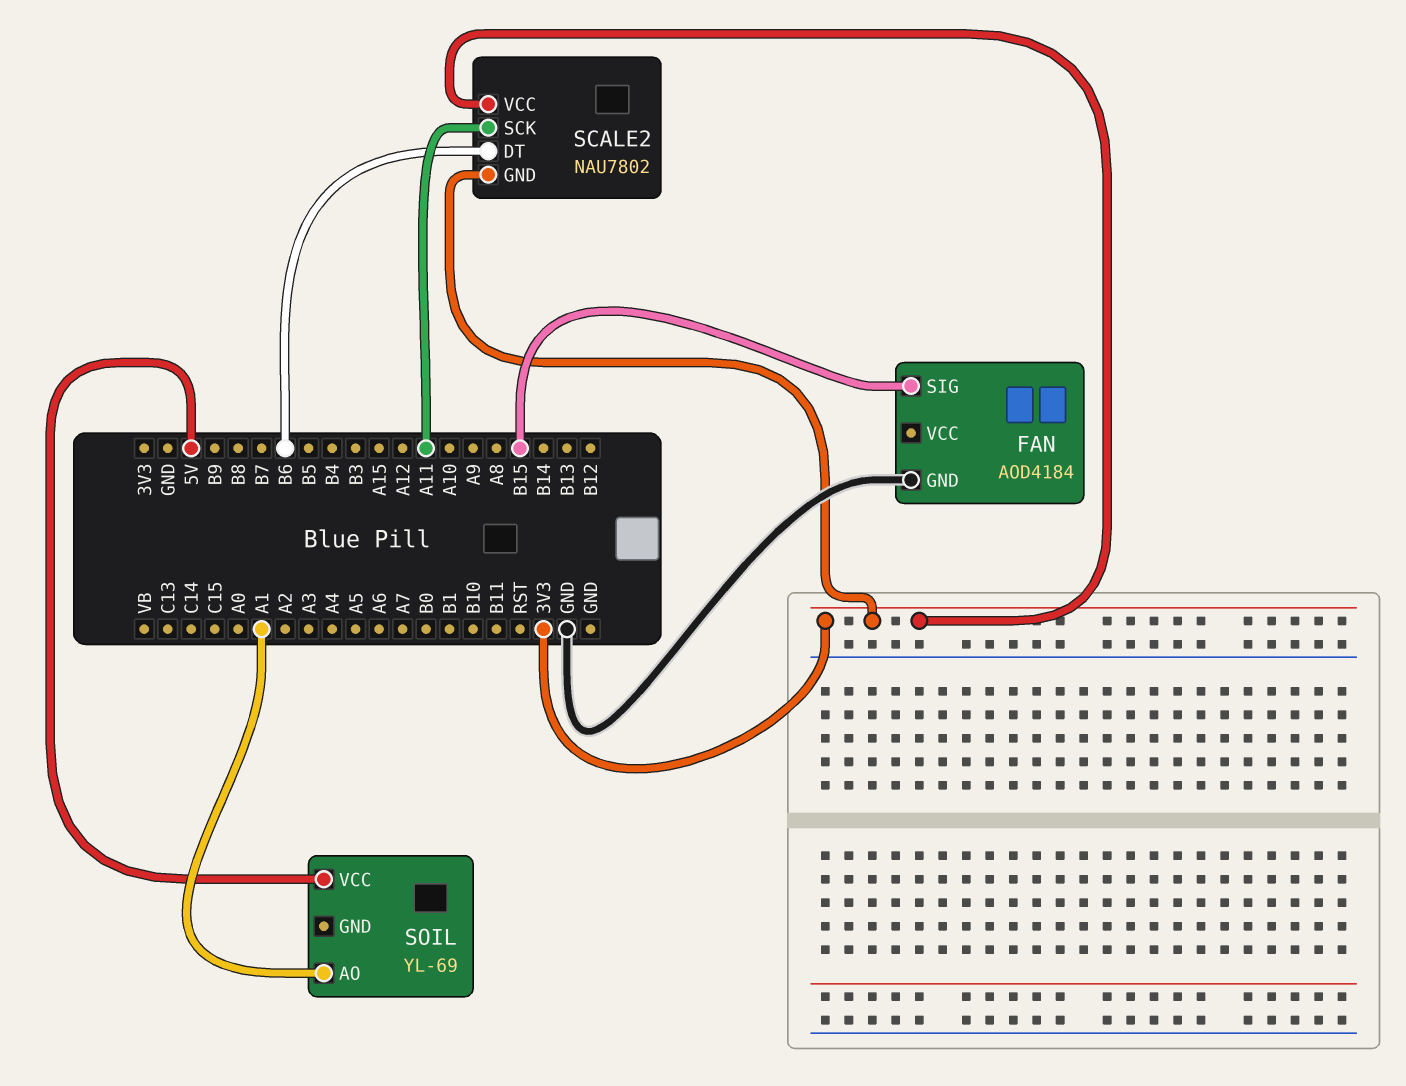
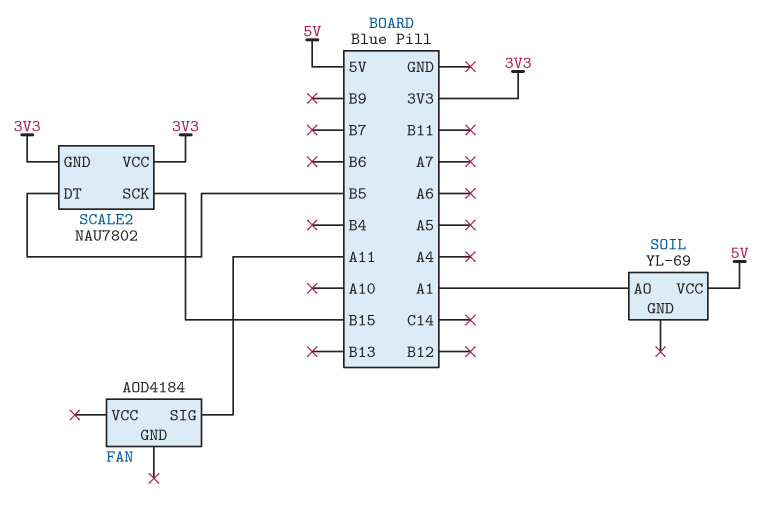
FAN pin GND: GND -> none
FAN pin SIG: B15 -> A11
SCALE2 pin DT: B6 -> B5
SCALE2 pin SCK: A11 -> B15

